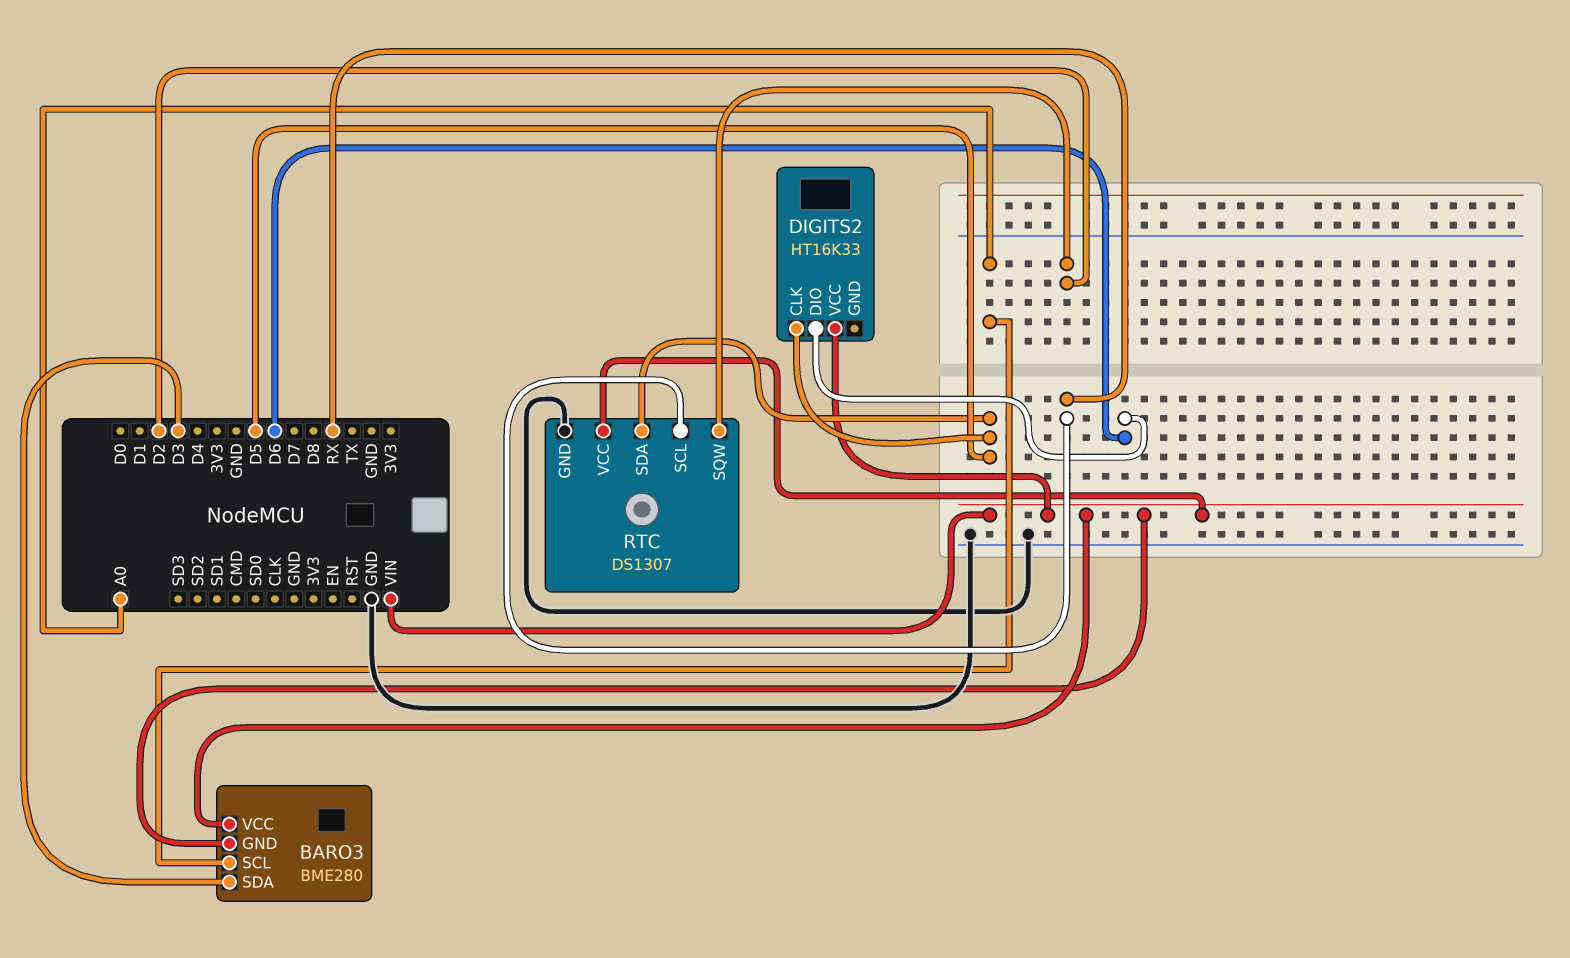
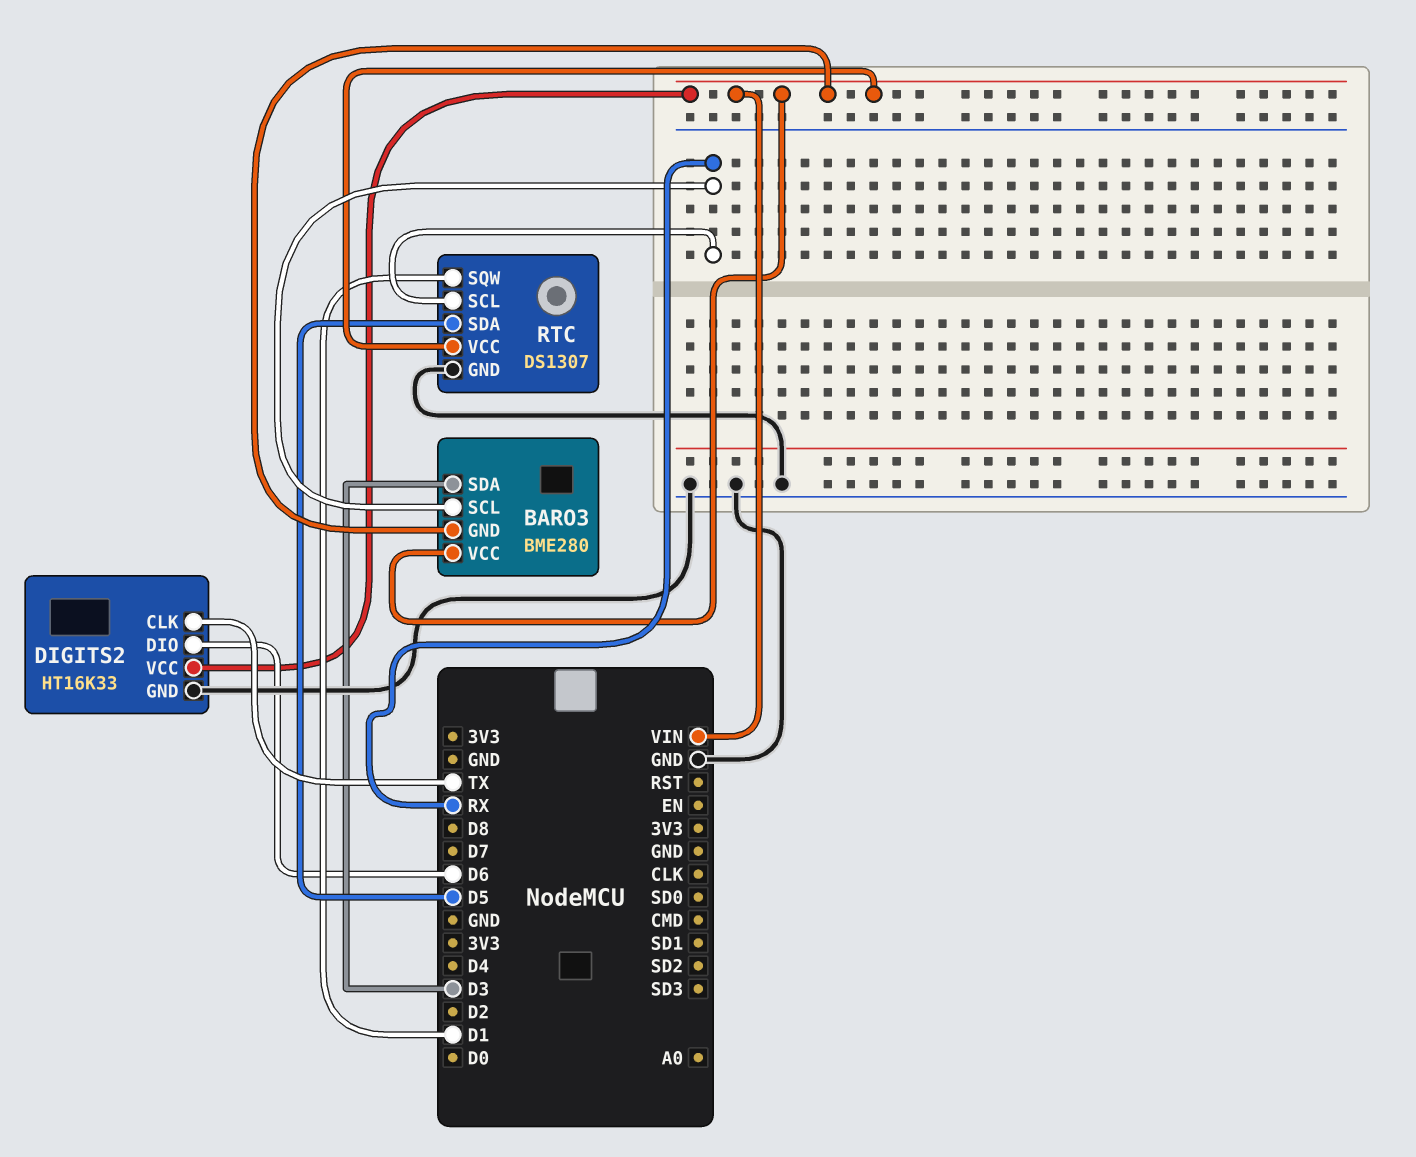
BARO3 pin SCL: A0 -> RX
DIGITS2 pin CLK: D5 -> TX
DIGITS2 pin GND: none -> GND
RTC pin SQW: D2 -> D1

